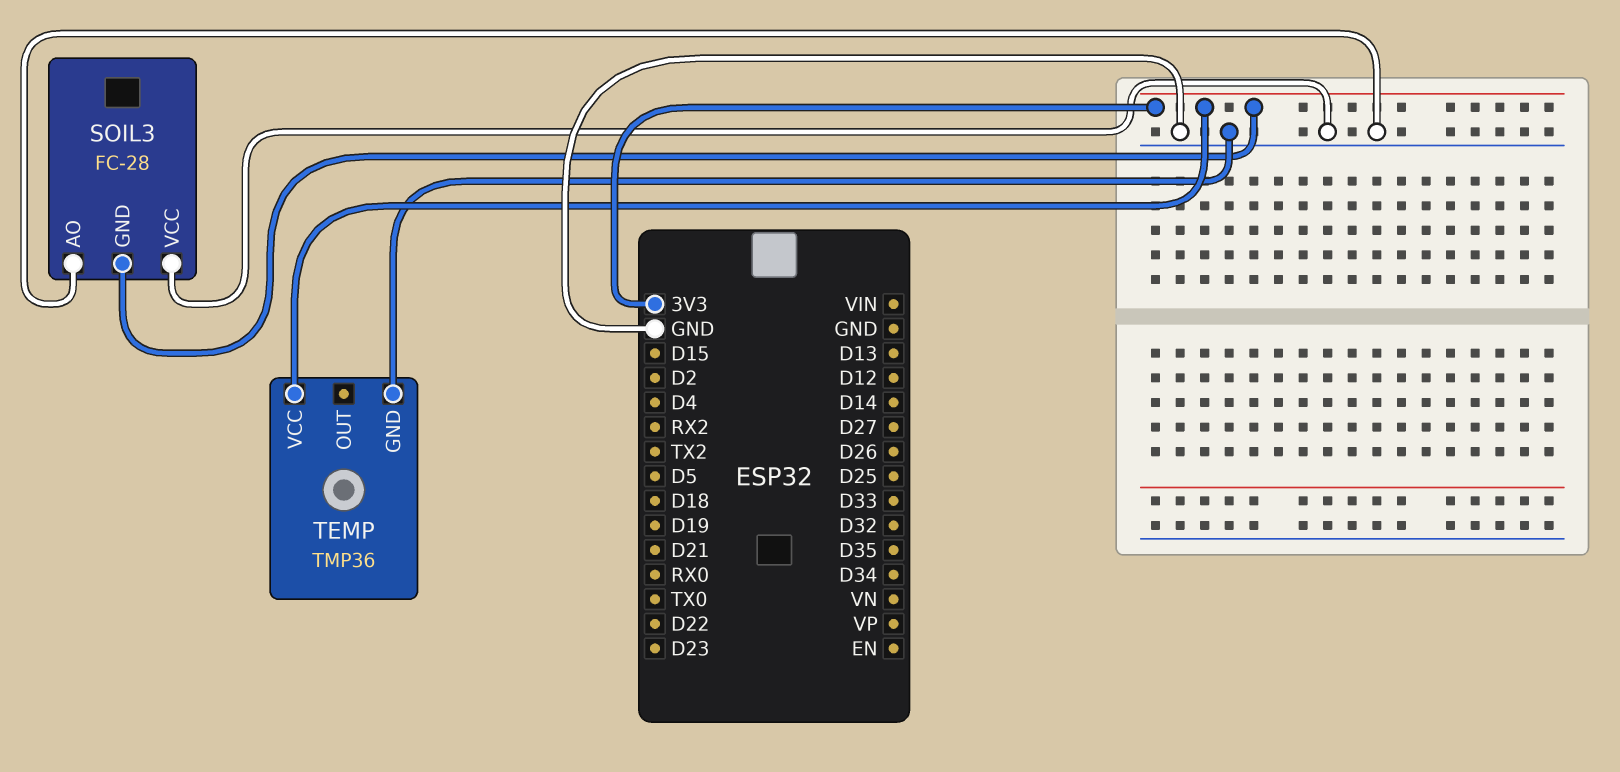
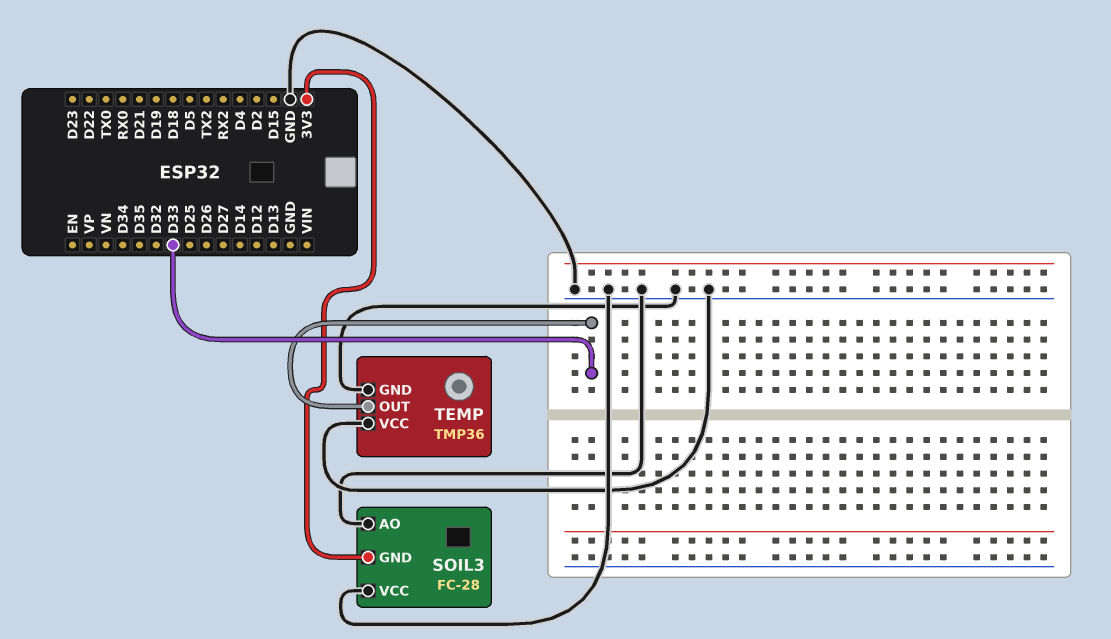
TEMP pin OUT: none -> D33
TEMP pin VCC: 3V3 -> GND

